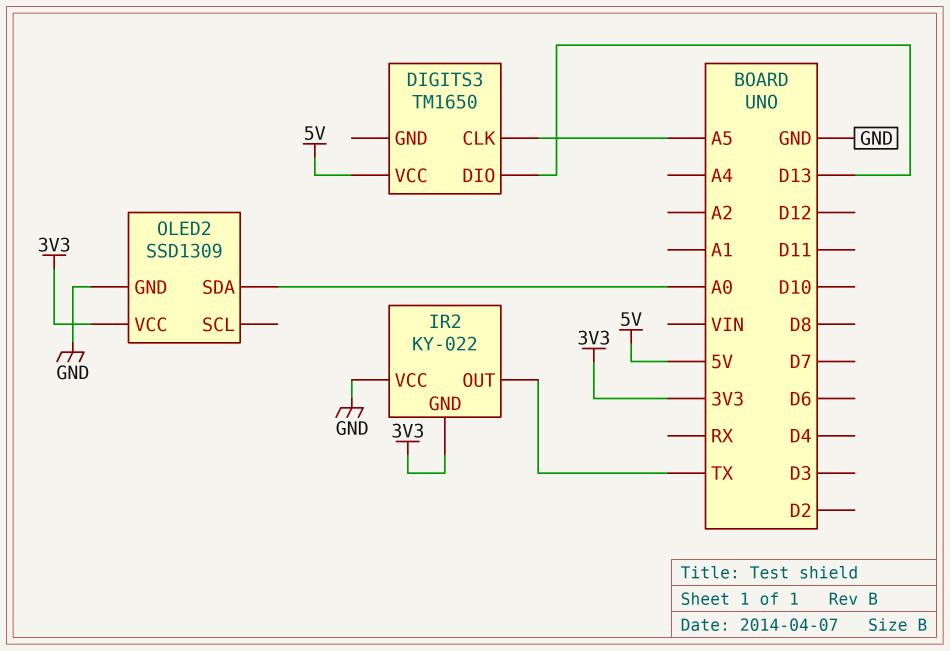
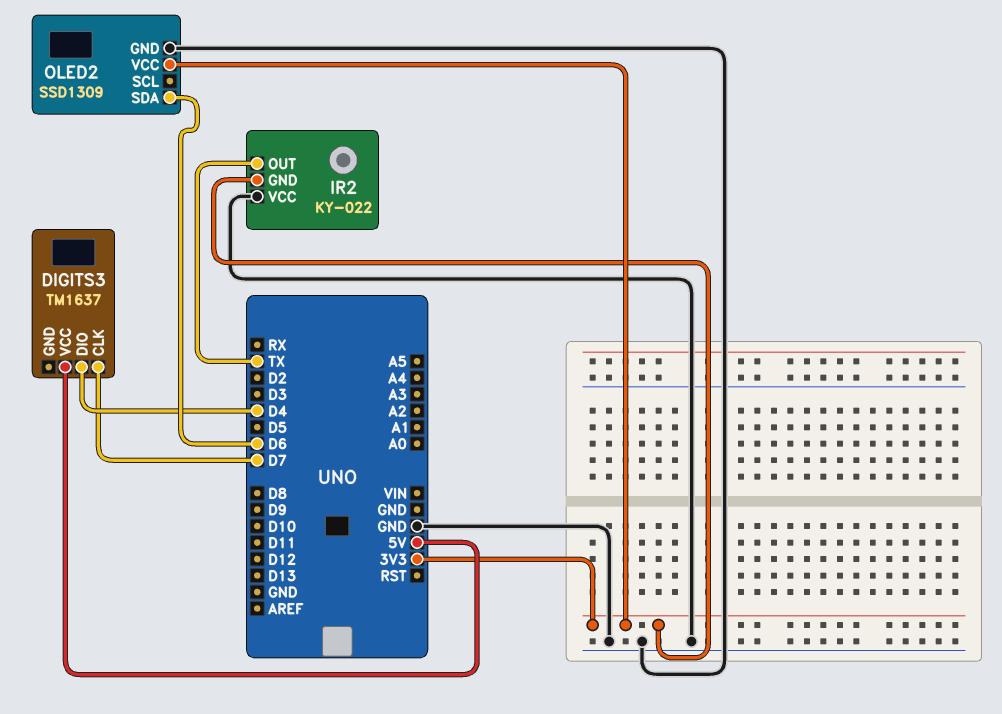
DIGITS3: TM1650 -> TM1637
DIGITS3 pin CLK: A5 -> D7
DIGITS3 pin DIO: D13 -> D4
OLED2 pin SDA: A0 -> D6

